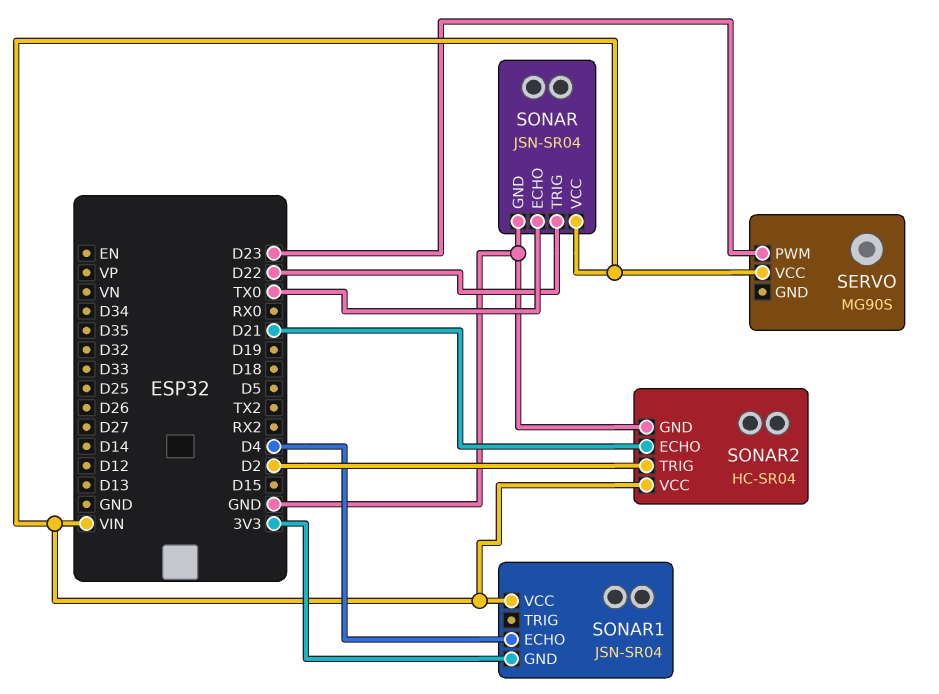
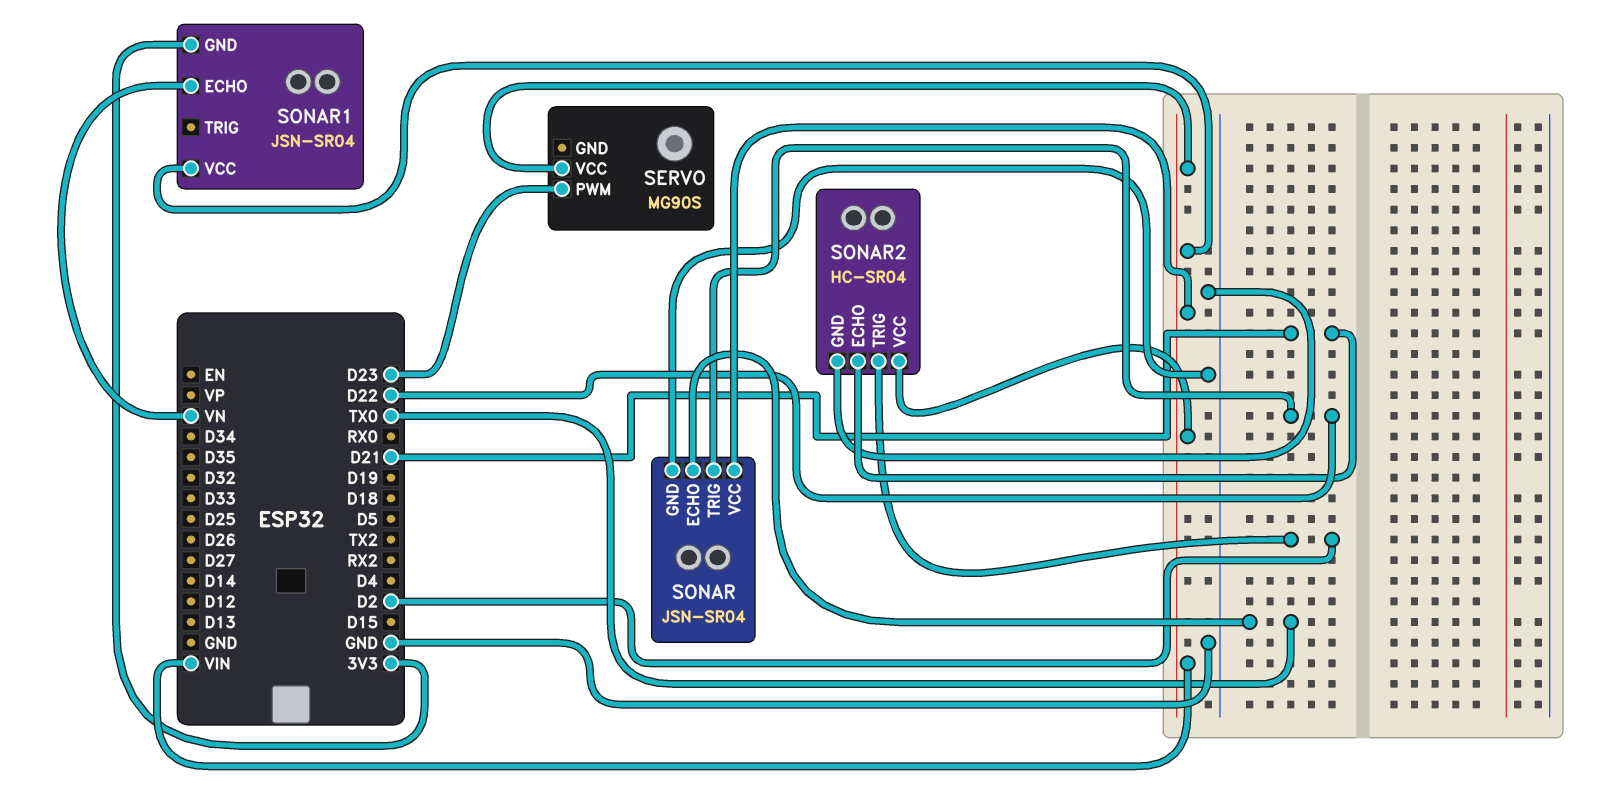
SONAR1 pin ECHO: D4 -> VN

